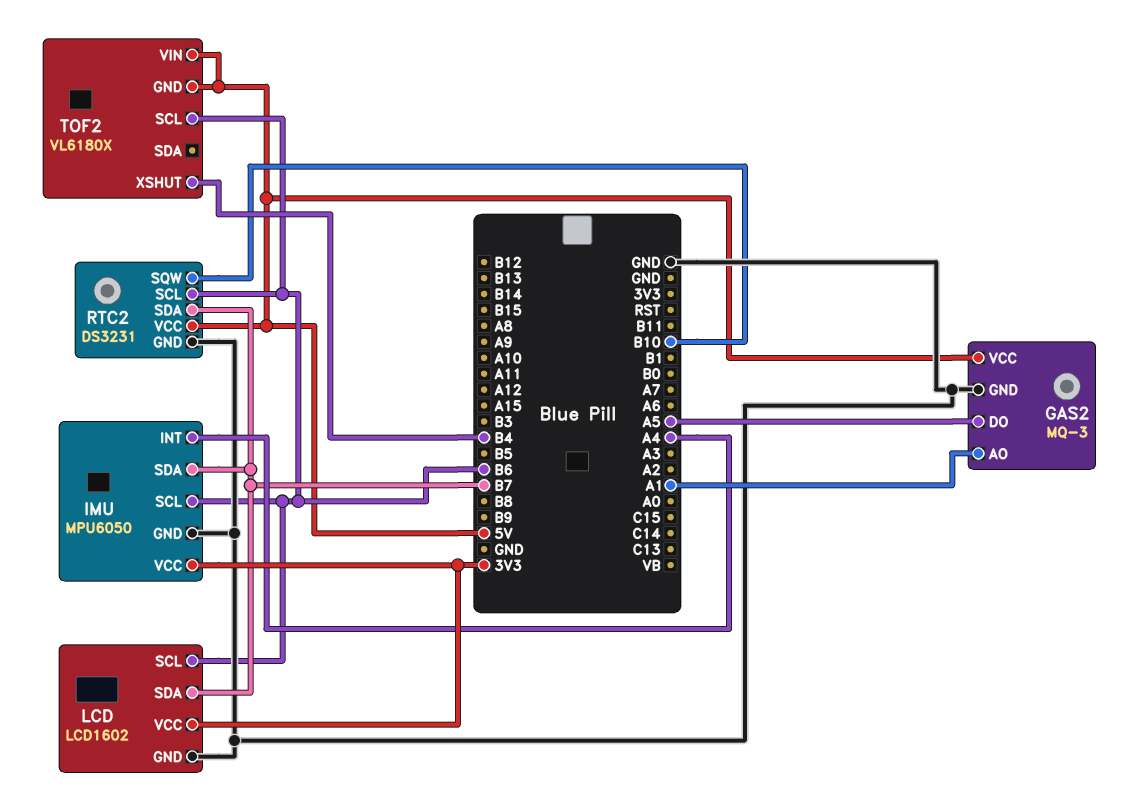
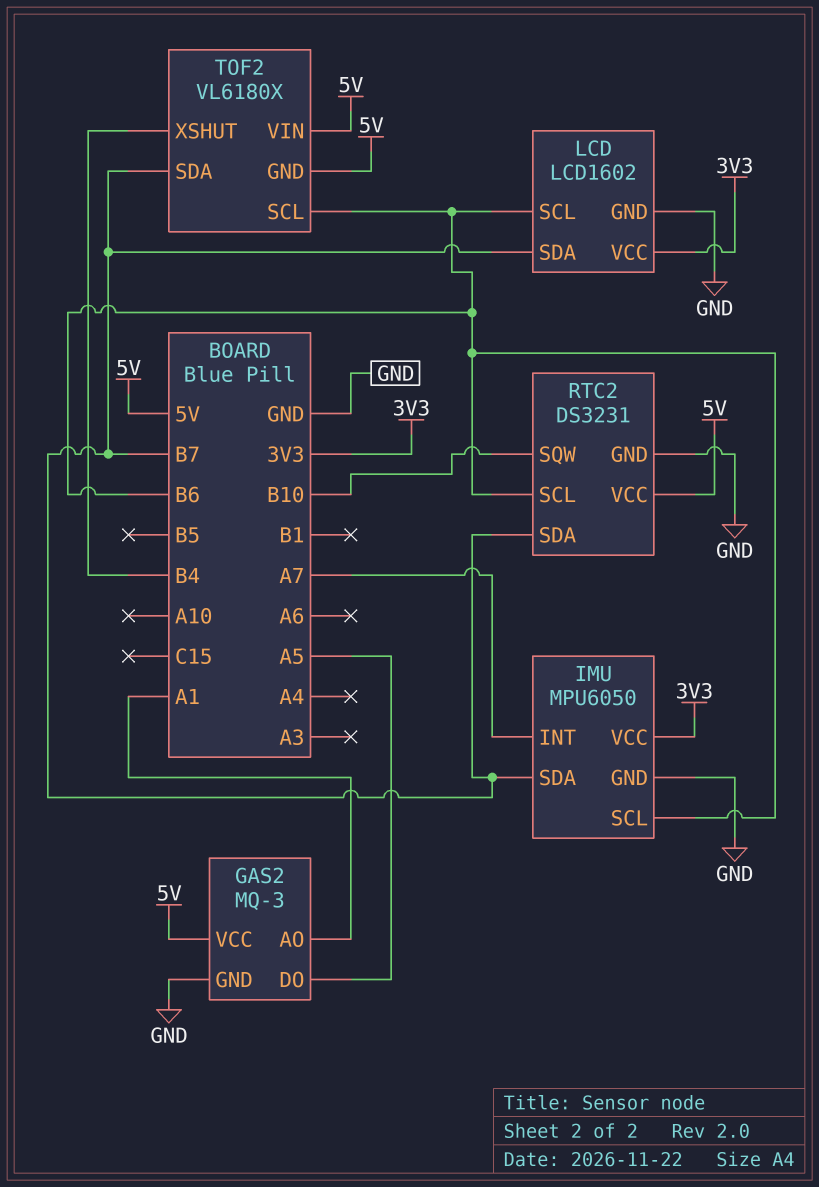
IMU pin INT: A4 -> A7
TOF2 pin SDA: none -> B7

